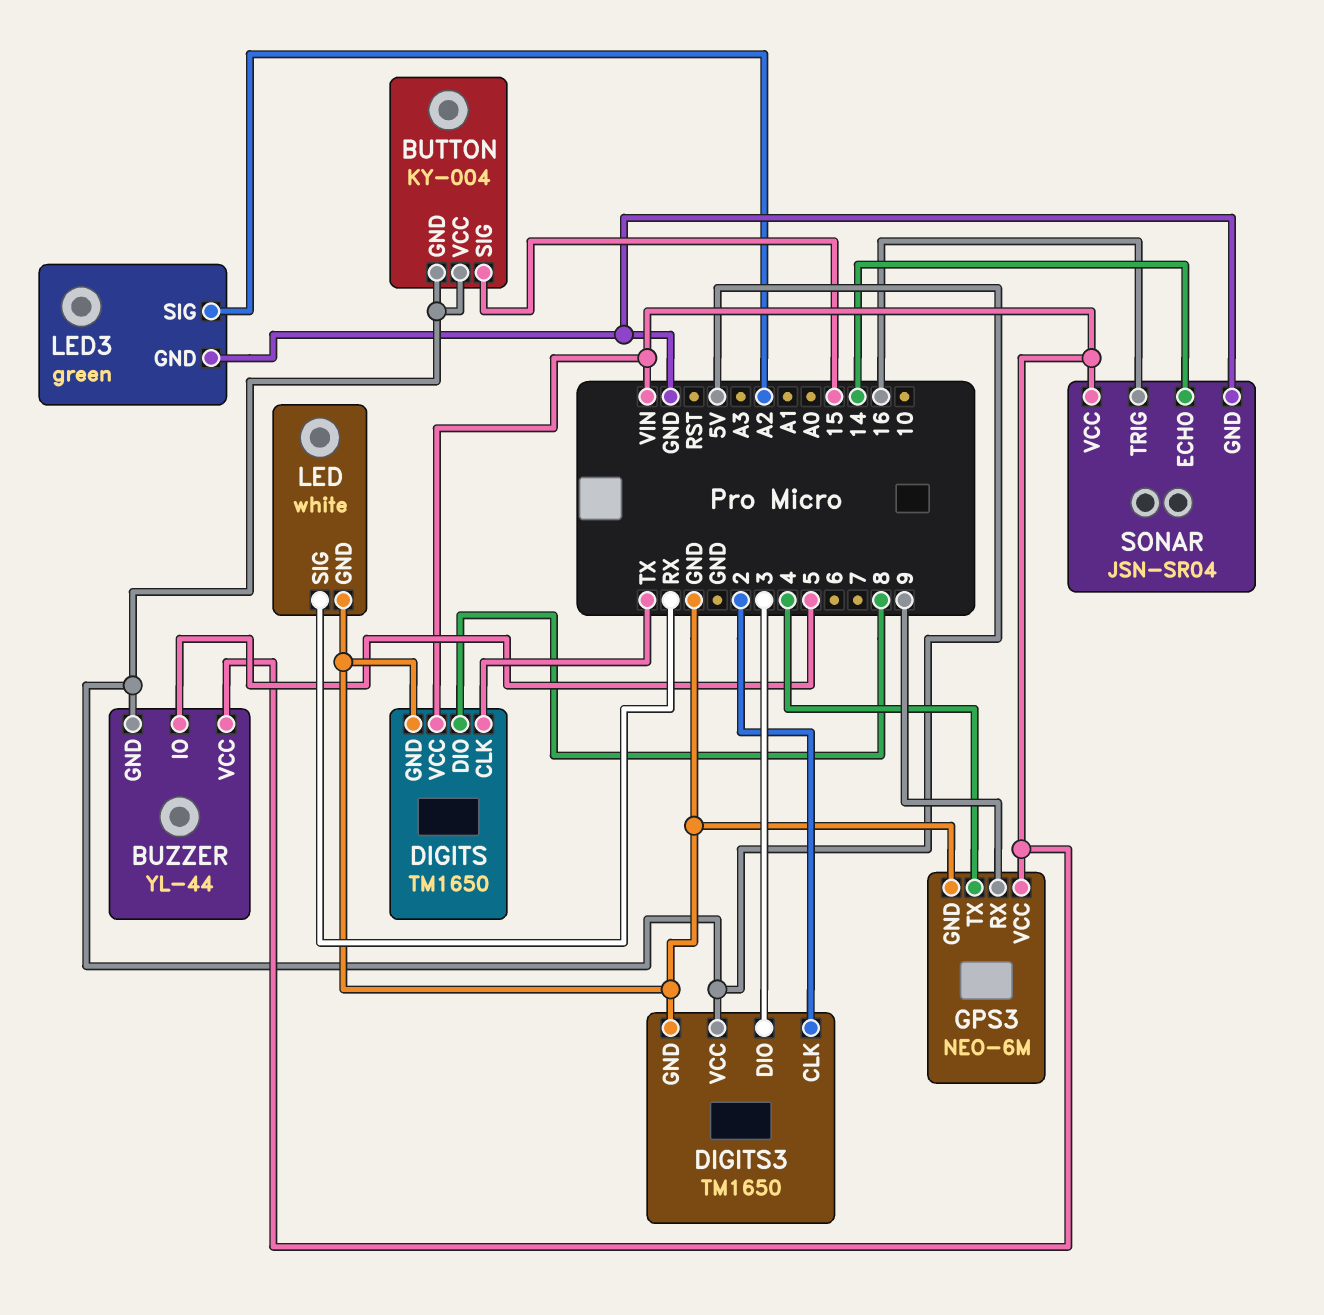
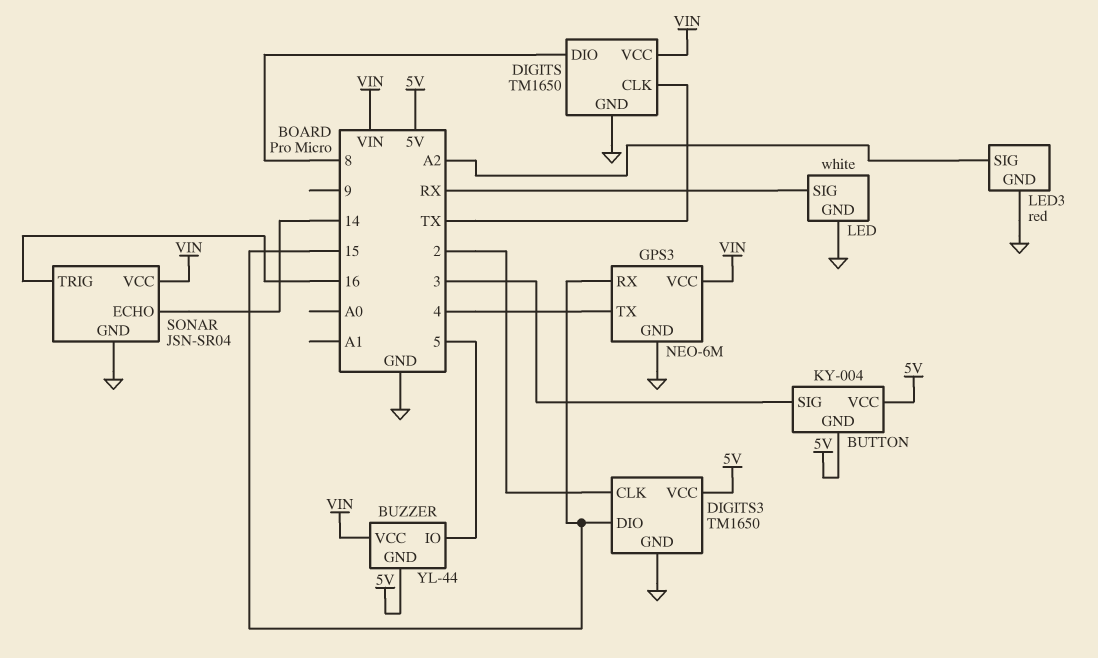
BUTTON pin SIG: 15 -> 3
DIGITS3 pin DIO: 3 -> 15
GPS3 pin RX: 9 -> 15
LED3: green -> red

